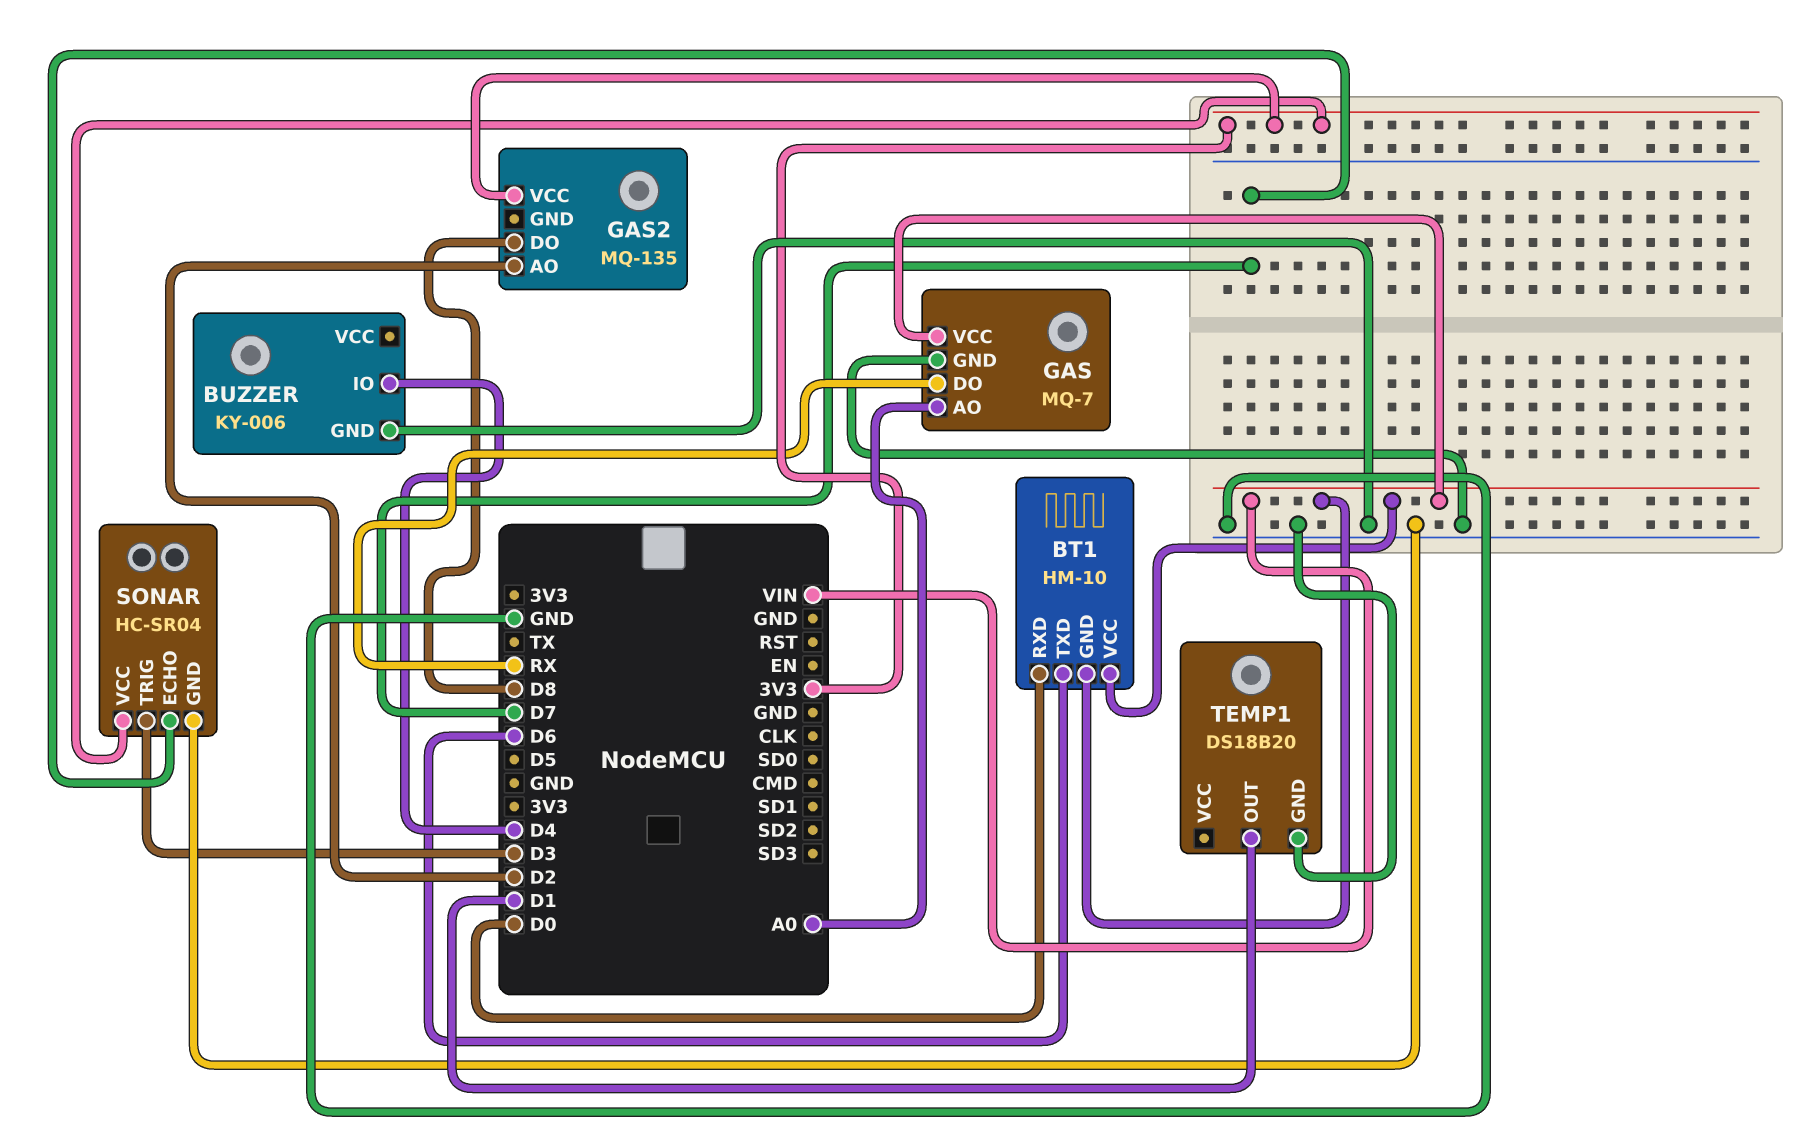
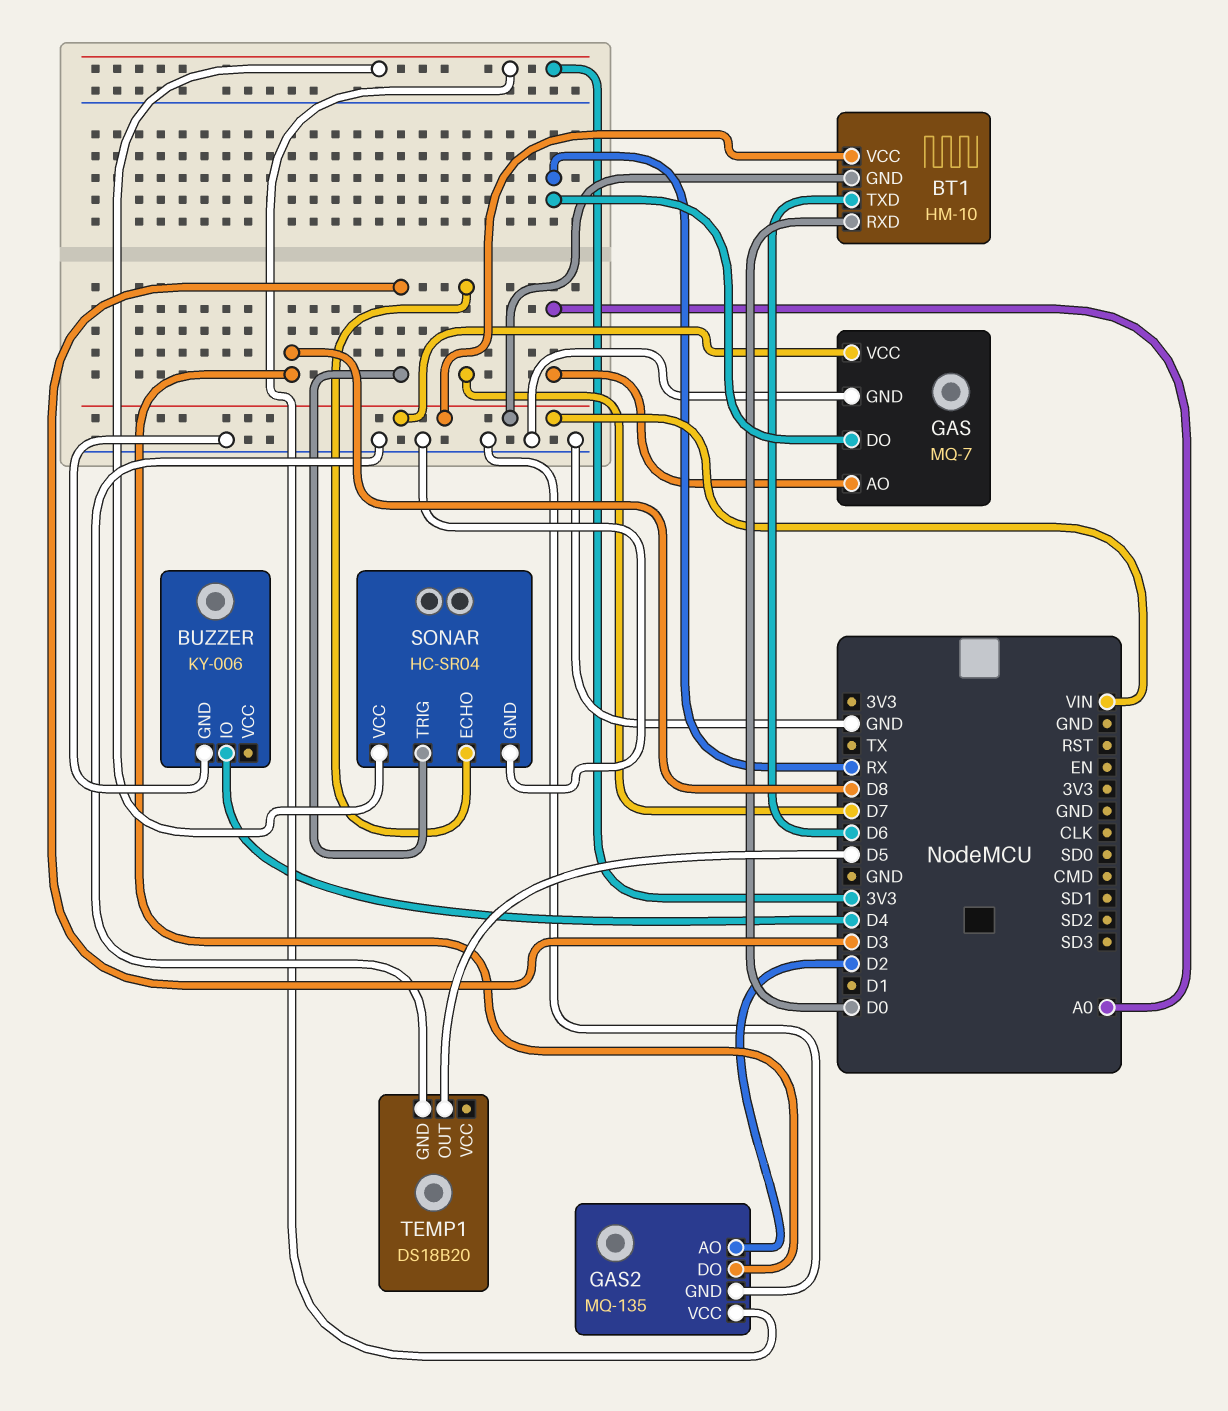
GAS2 pin GND: none -> GND
TEMP1 pin OUT: D1 -> D5

